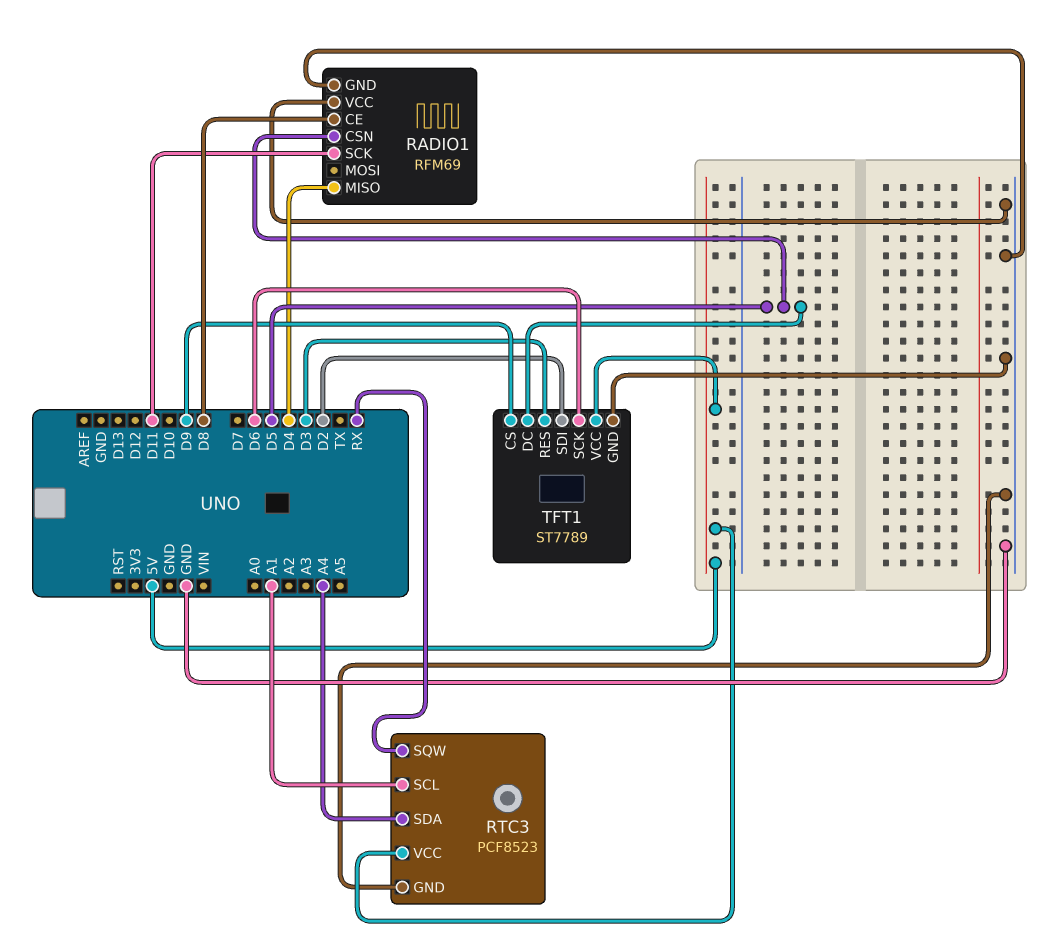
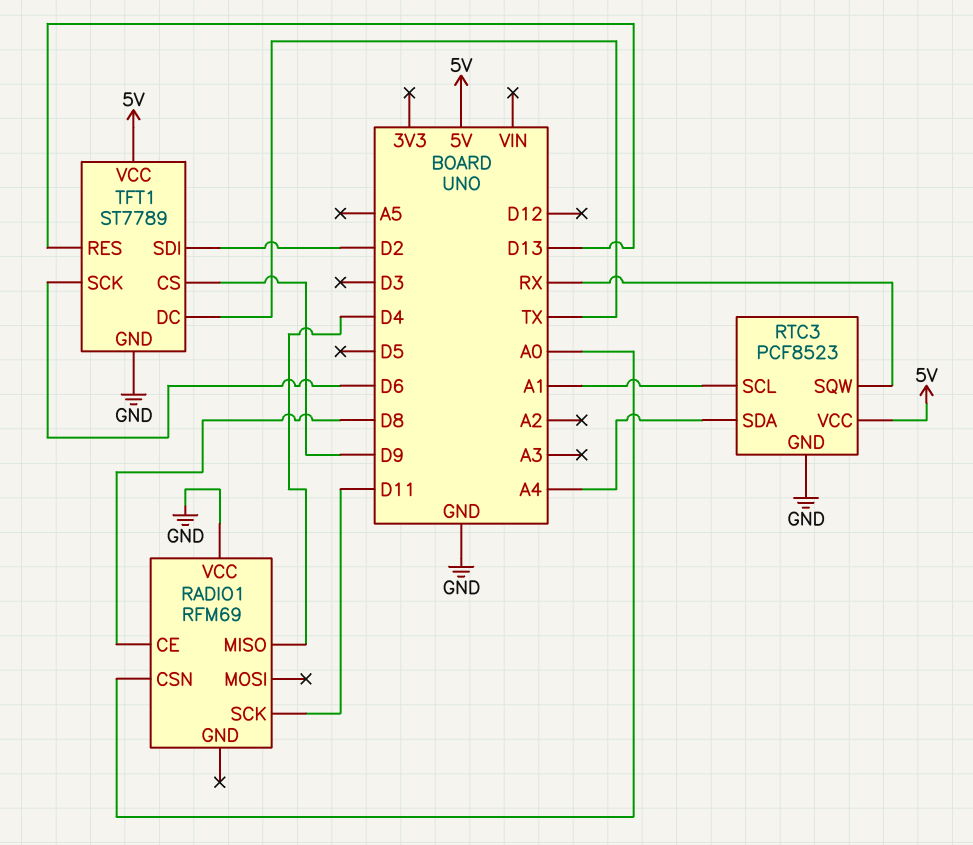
RADIO1 pin CSN: D5 -> A0
RADIO1 pin GND: GND -> none
TFT1 pin DC: D5 -> TX
TFT1 pin RES: D3 -> D13

